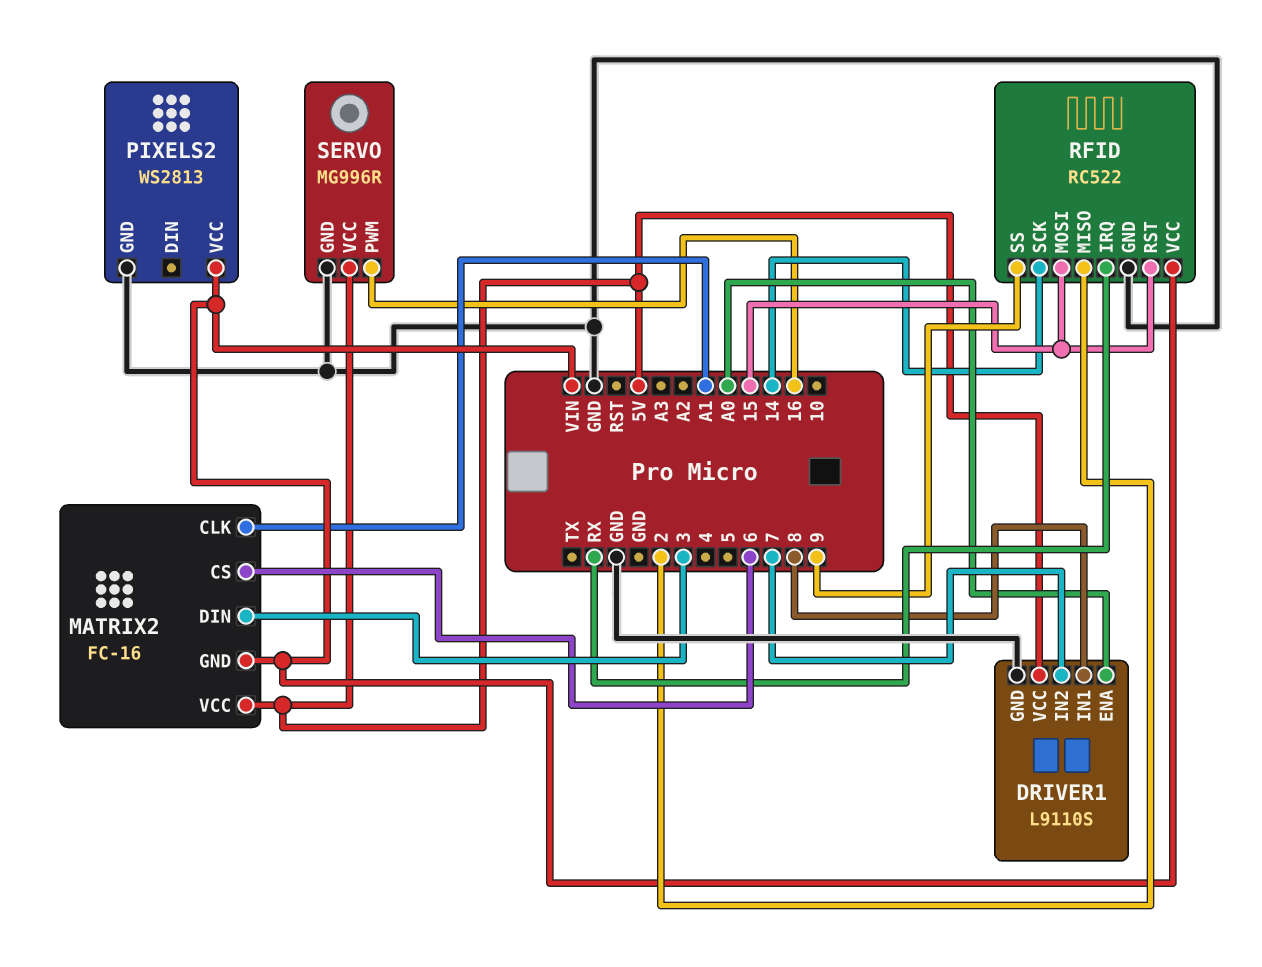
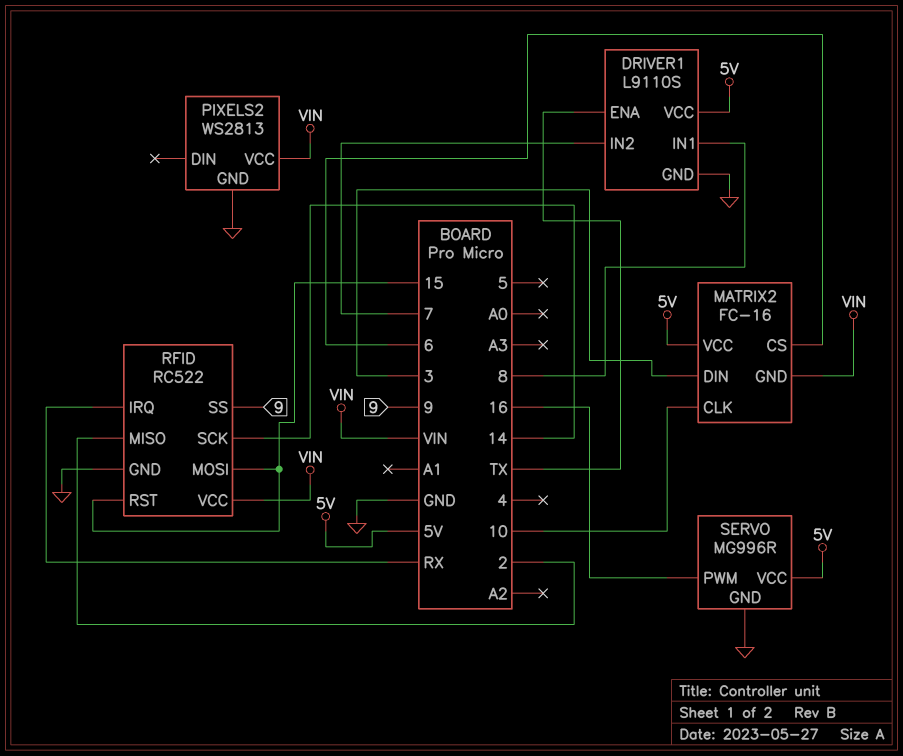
DRIVER1 pin ENA: A0 -> TX
MATRIX2 pin CLK: A1 -> 10

